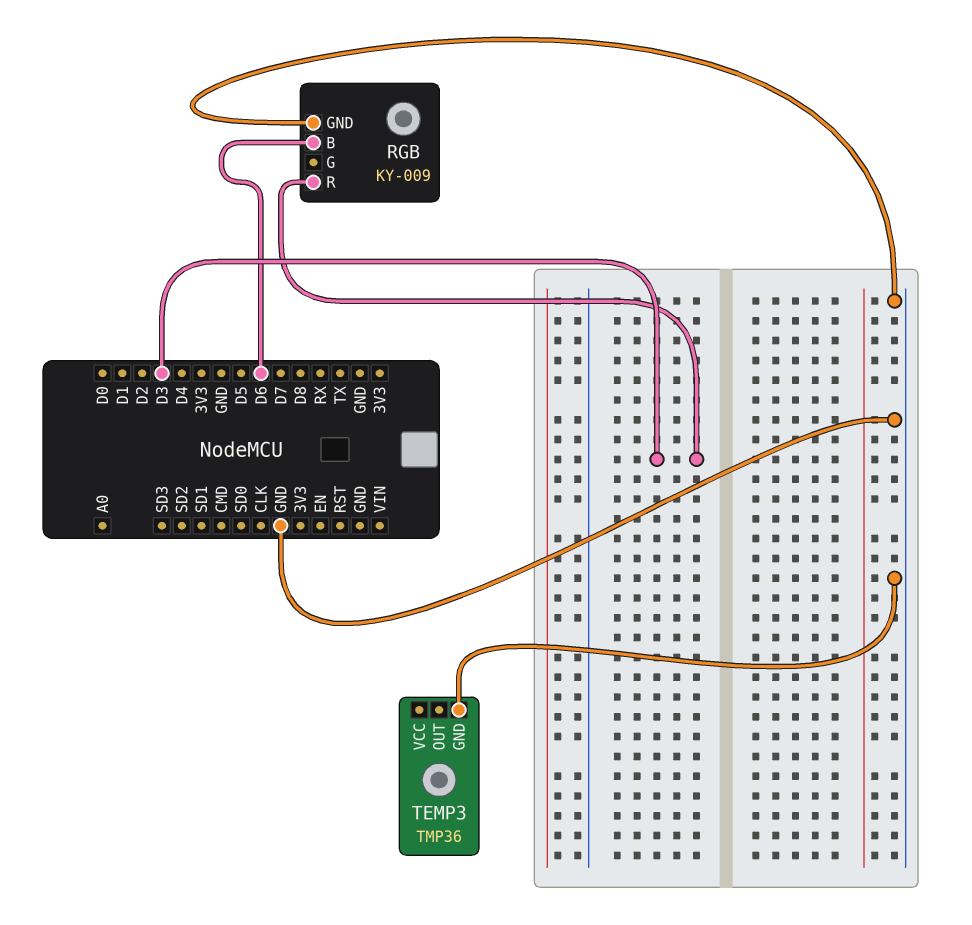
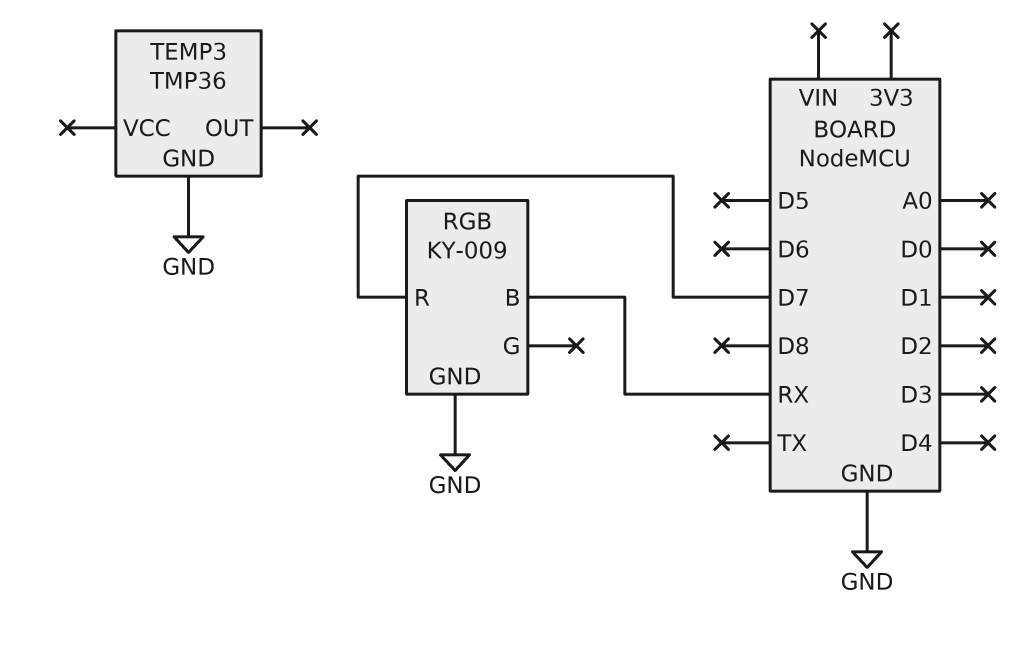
RGB pin B: D6 -> RX
RGB pin R: D3 -> D7

